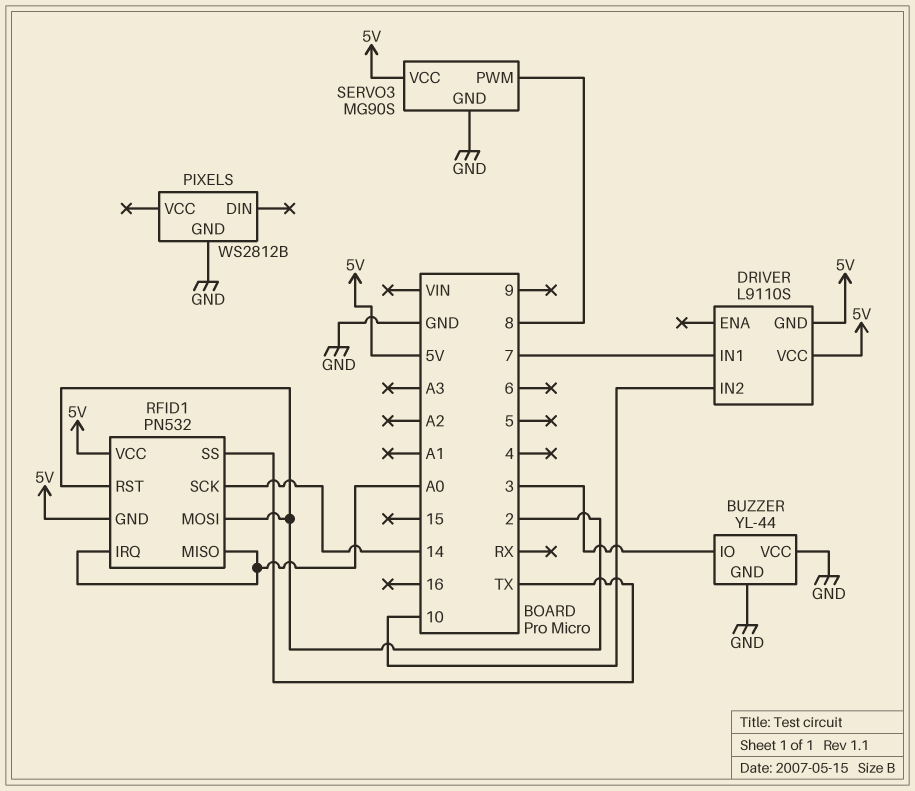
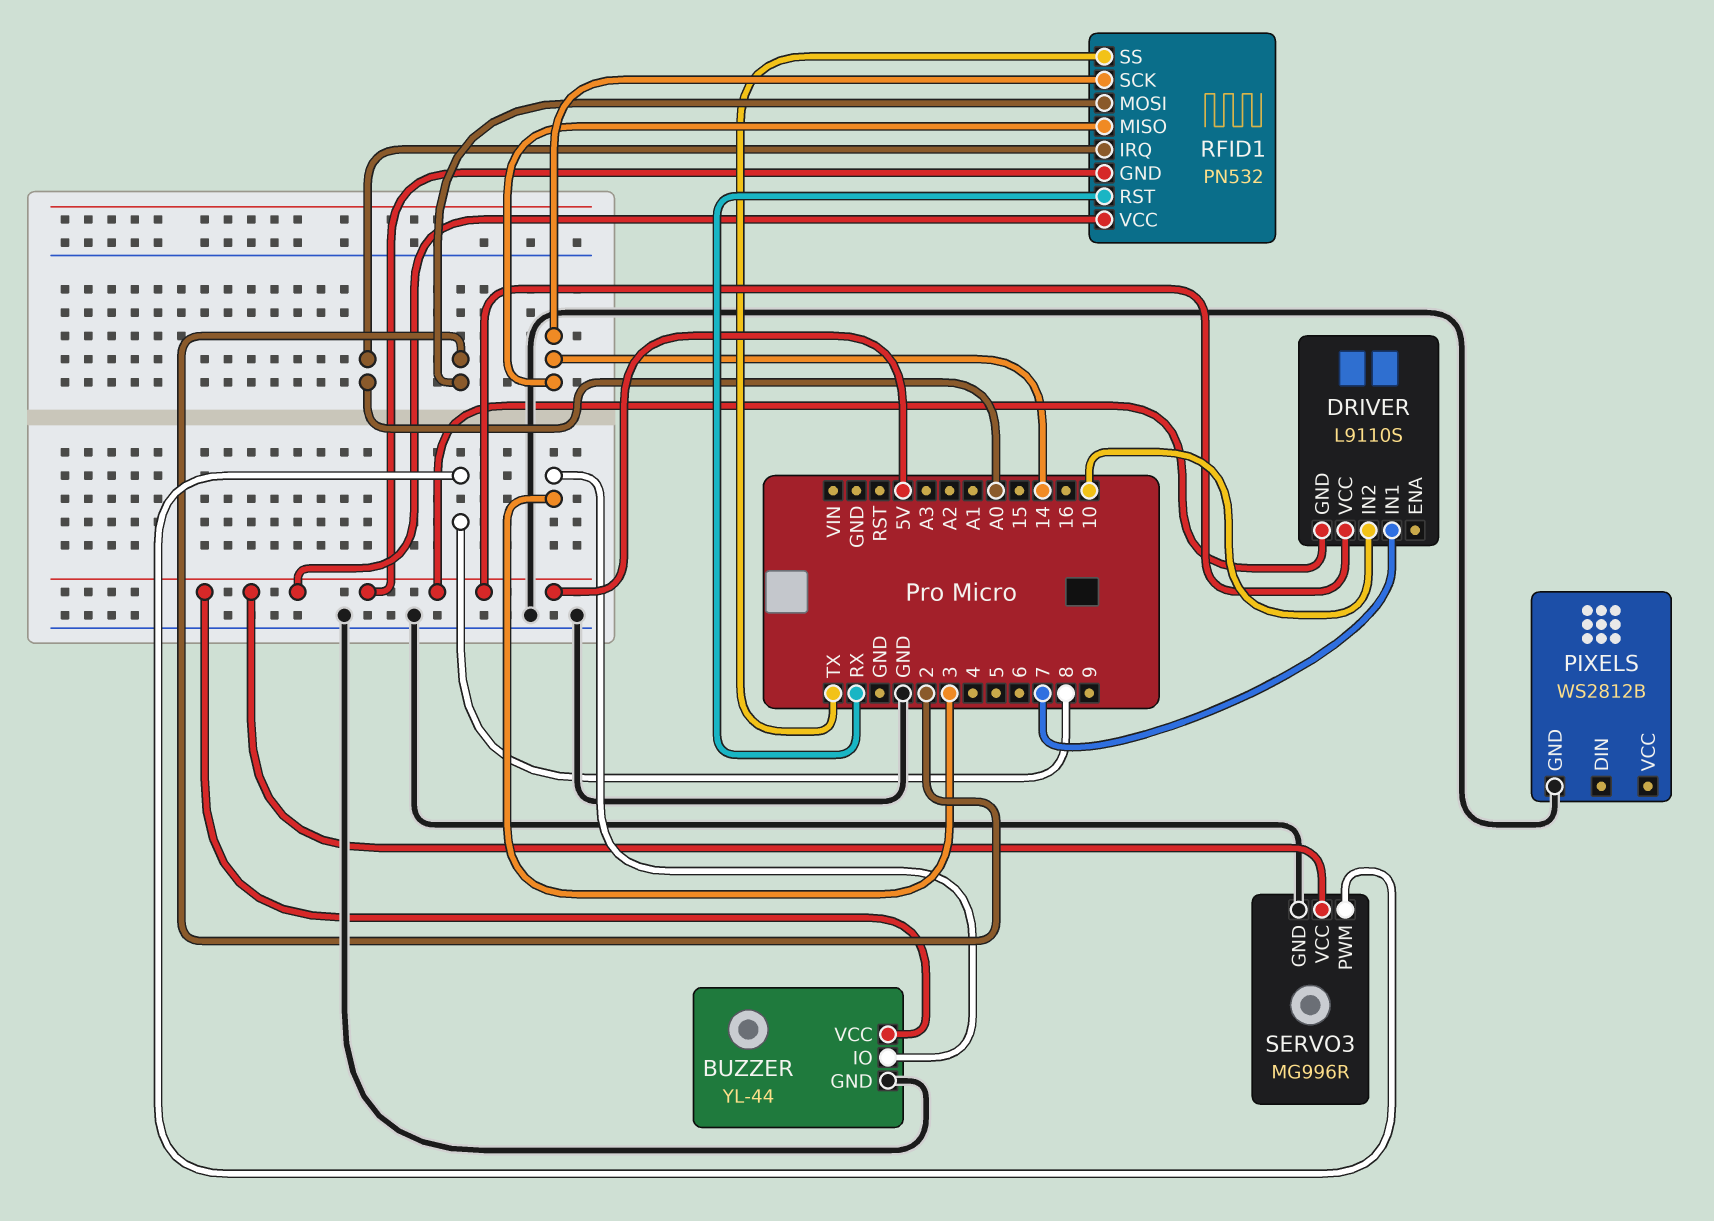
BUZZER pin VCC: GND -> 5V
RFID1 pin MISO: A0 -> 14
RFID1 pin RST: 2 -> RX
SERVO3: MG90S -> MG996R

